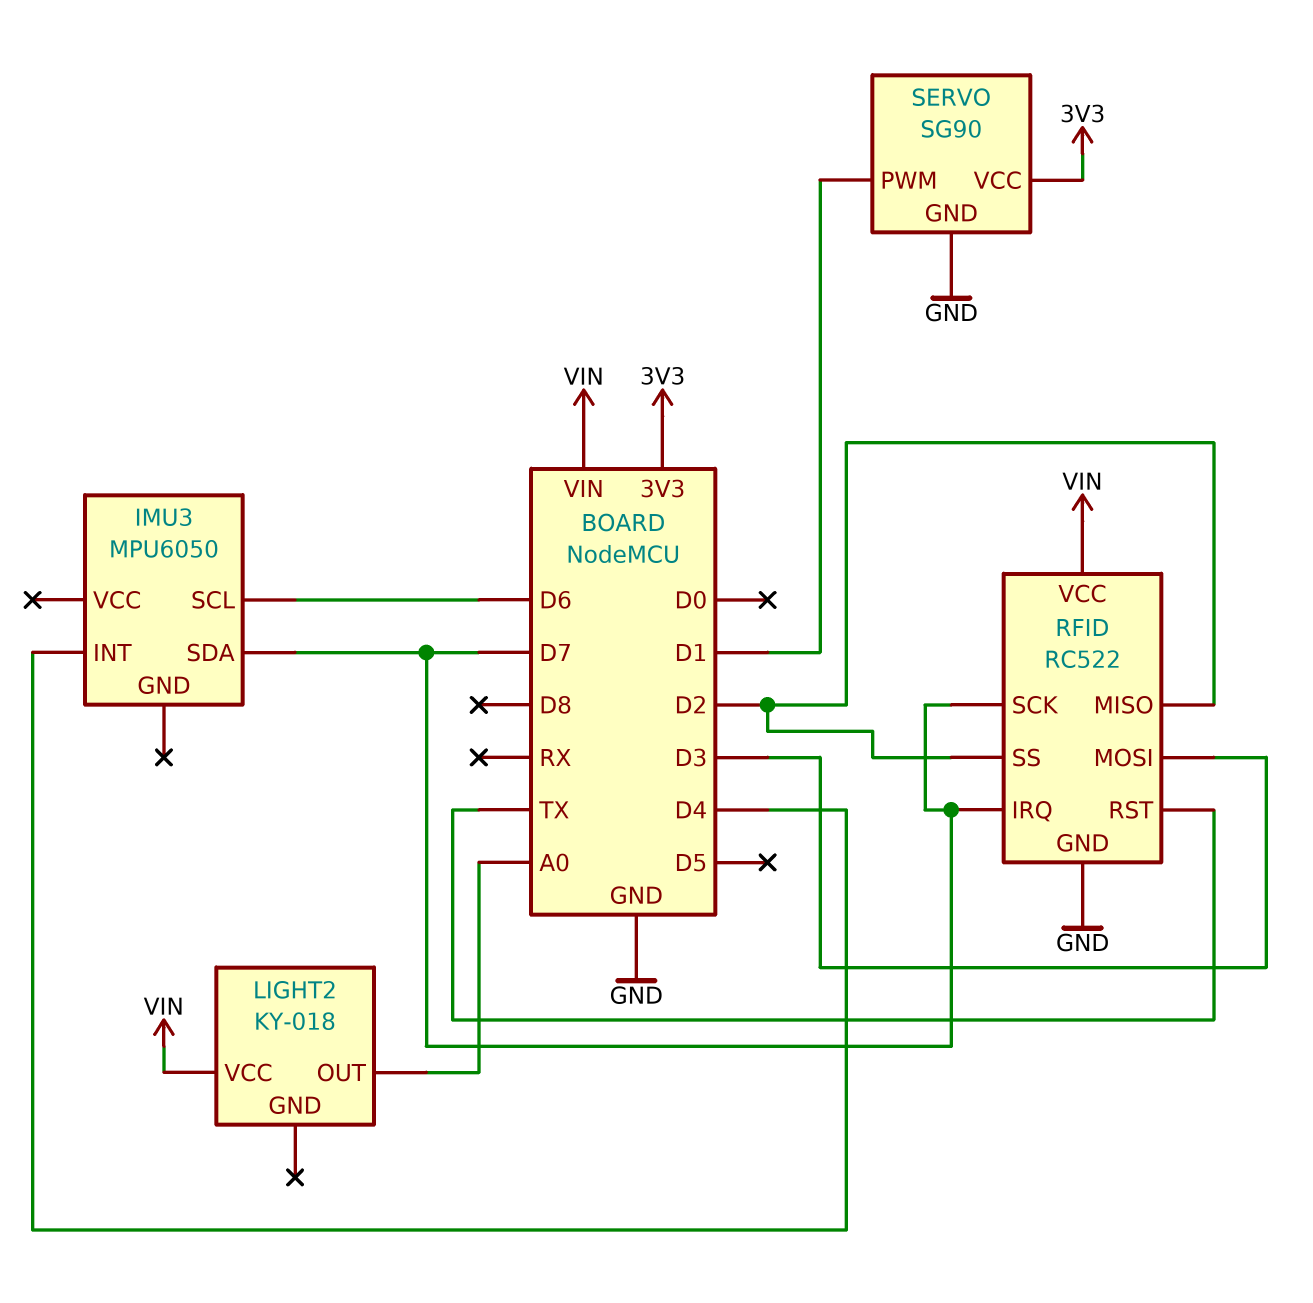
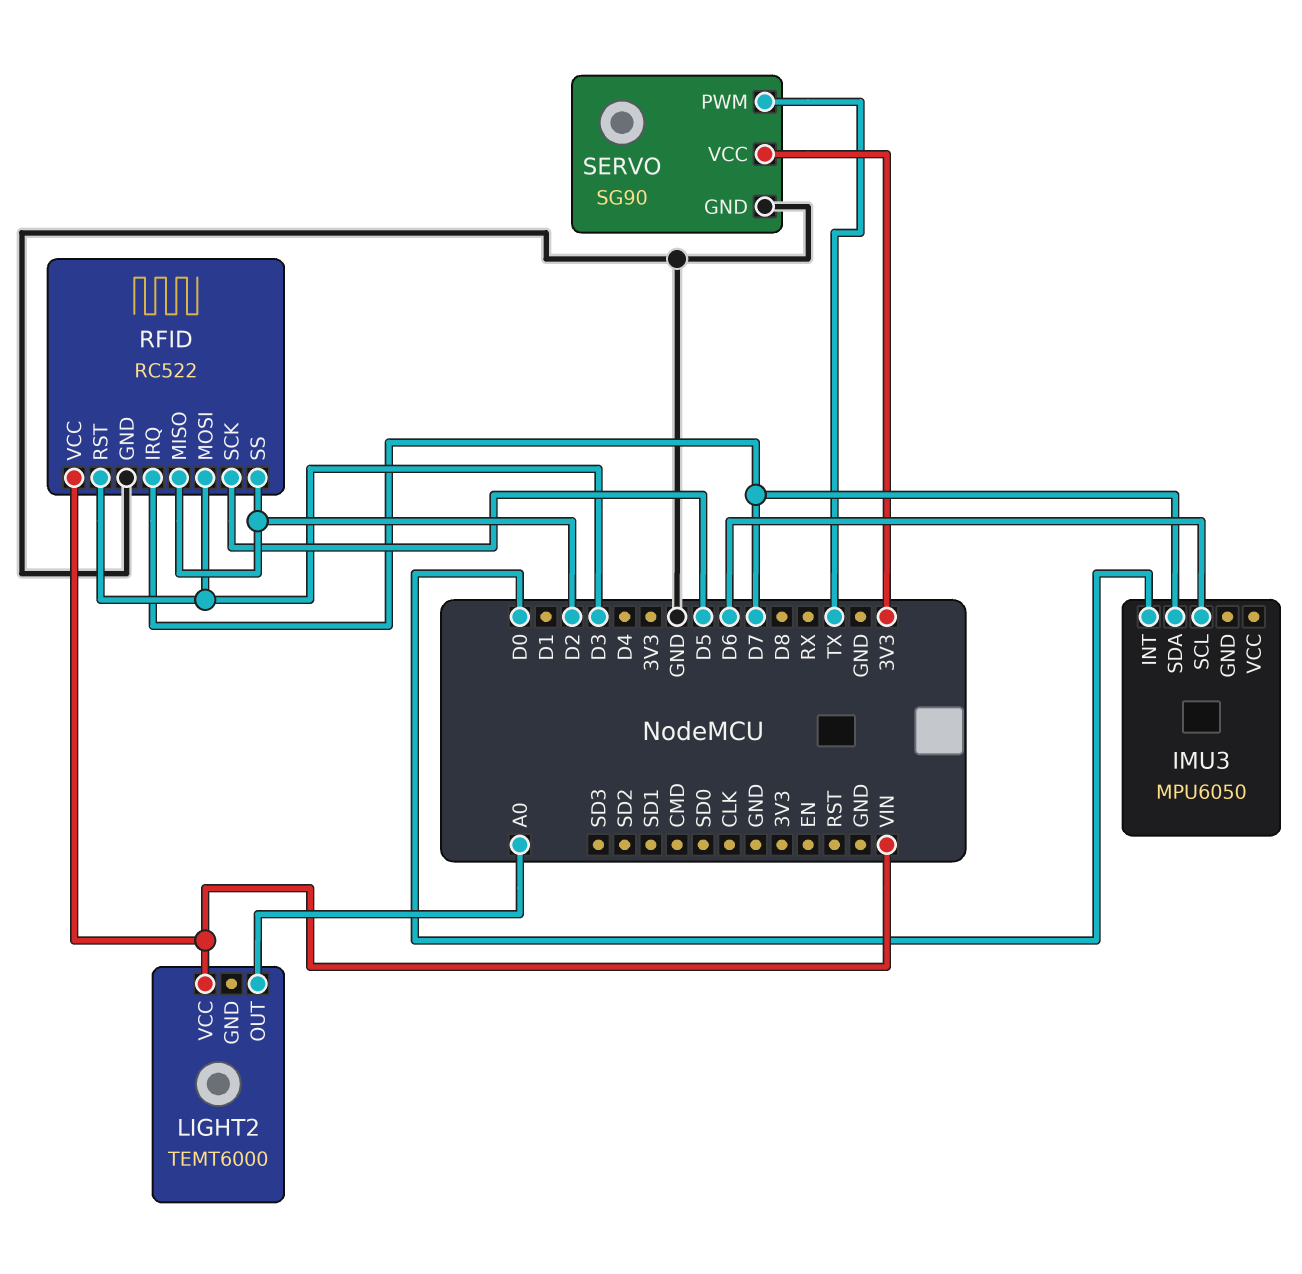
IMU3 pin INT: D4 -> D0
LIGHT2: KY-018 -> TEMT6000
RFID pin RST: TX -> D3
RFID pin SCK: D7 -> D5
SERVO pin PWM: D1 -> TX

